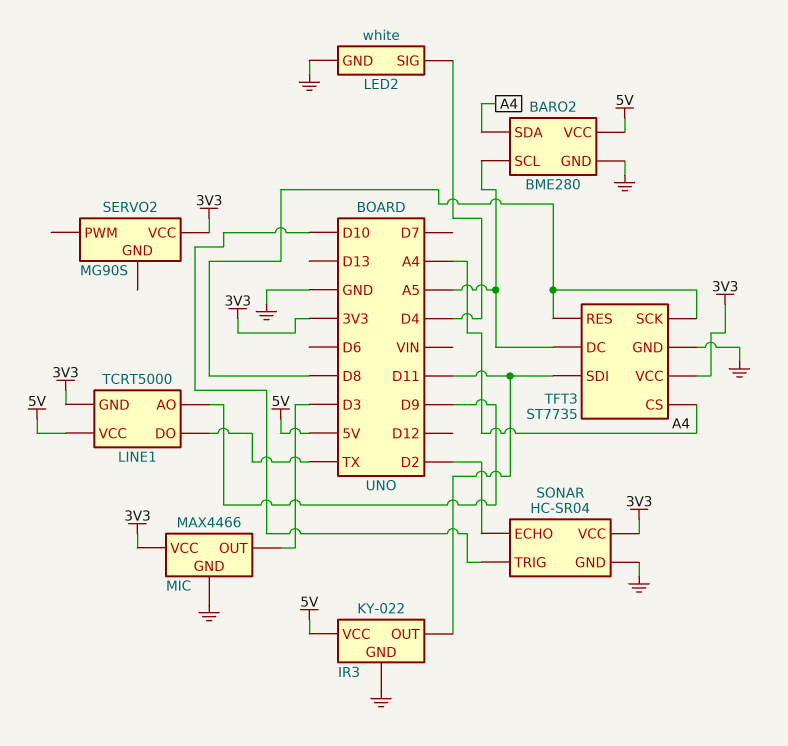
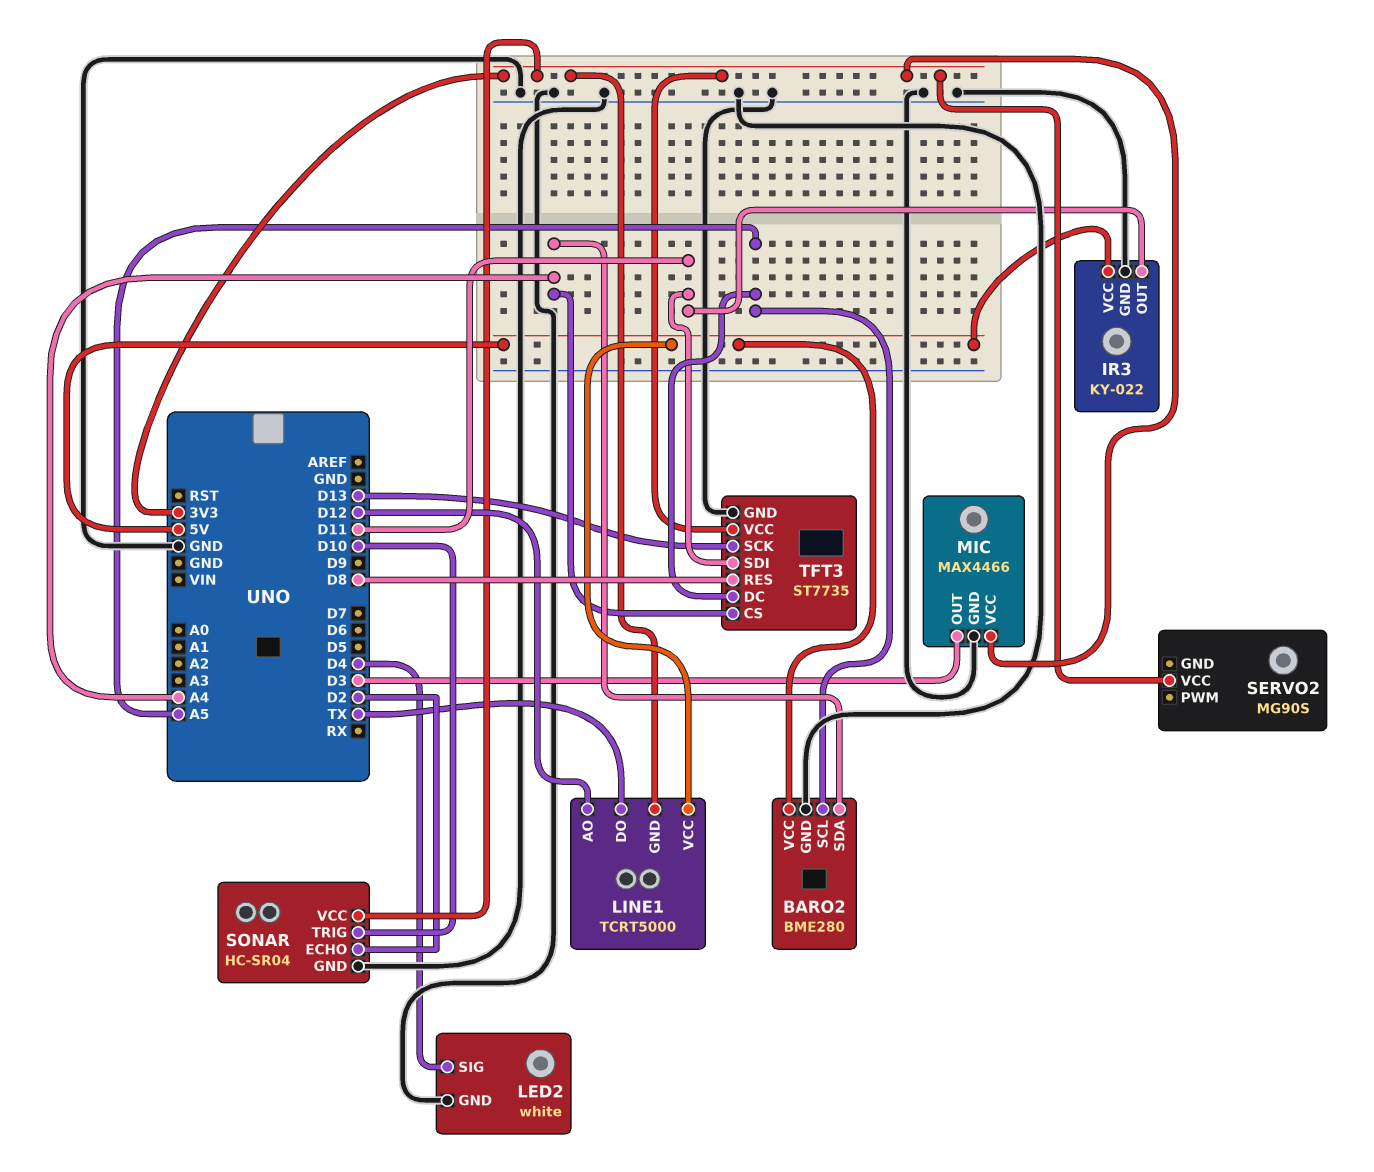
LINE1 pin AO: D9 -> D12
TFT3 pin SCK: D8 -> D13

